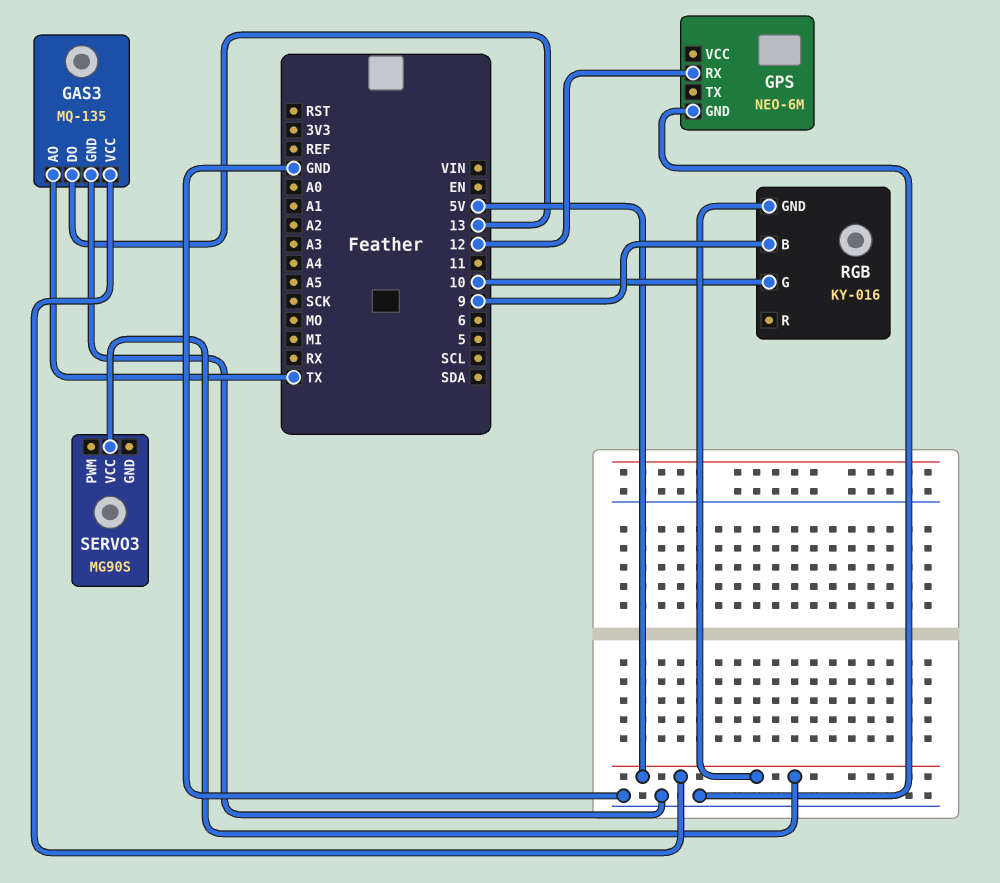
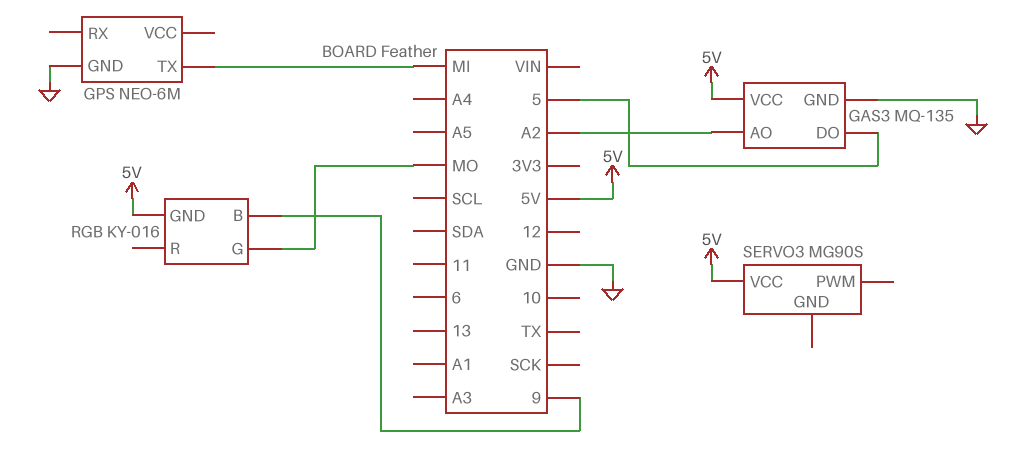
GAS3 pin AO: TX -> A2
GAS3 pin DO: 13 -> 5
GPS pin RX: 12 -> none
GPS pin TX: none -> MI
RGB pin G: 10 -> MO

